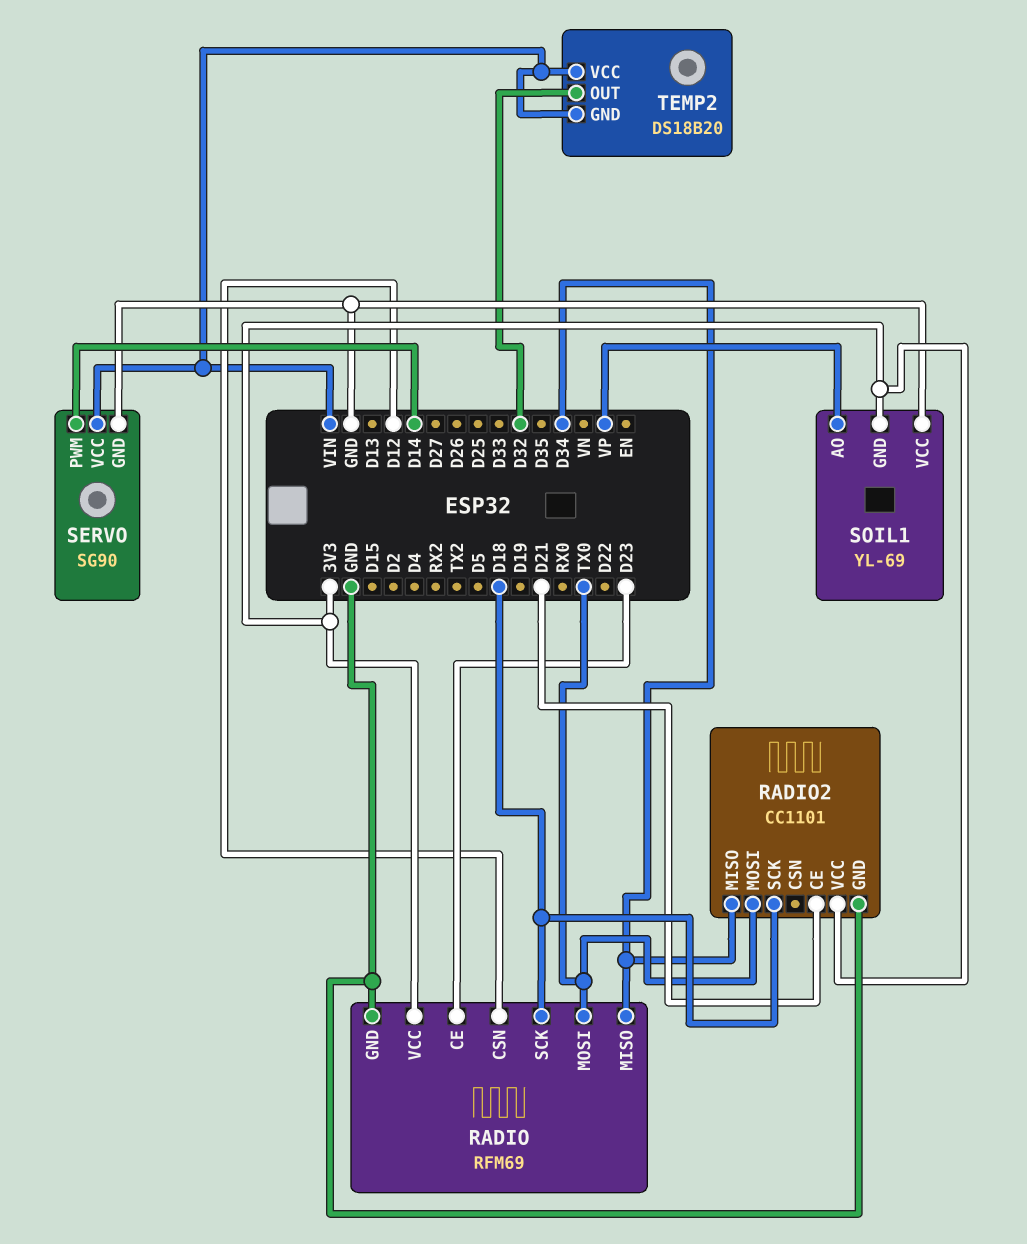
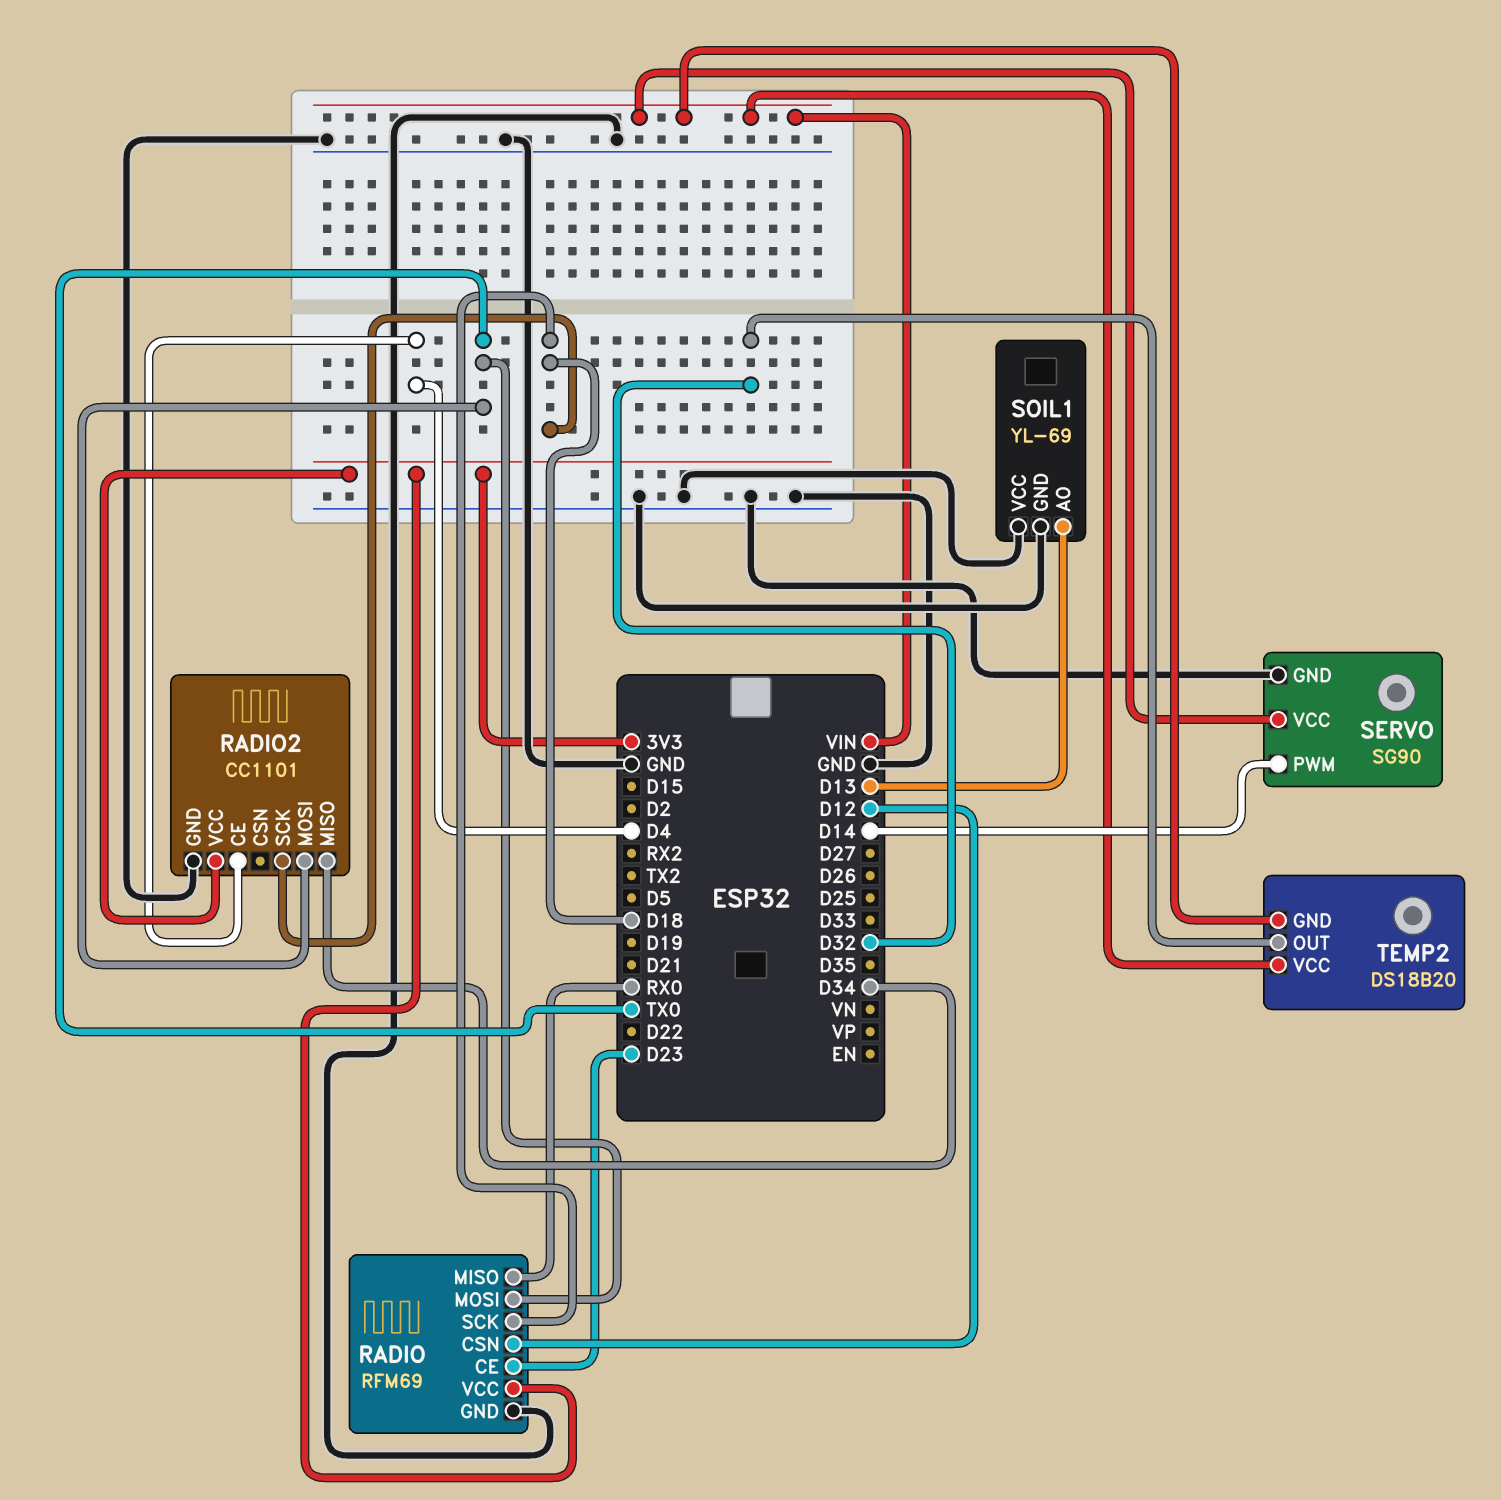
RADIO pin MISO: D34 -> RX0
RADIO2 pin CE: D21 -> D4
SOIL1 pin AO: VP -> D13
SOIL1 pin GND: 3V3 -> GND

